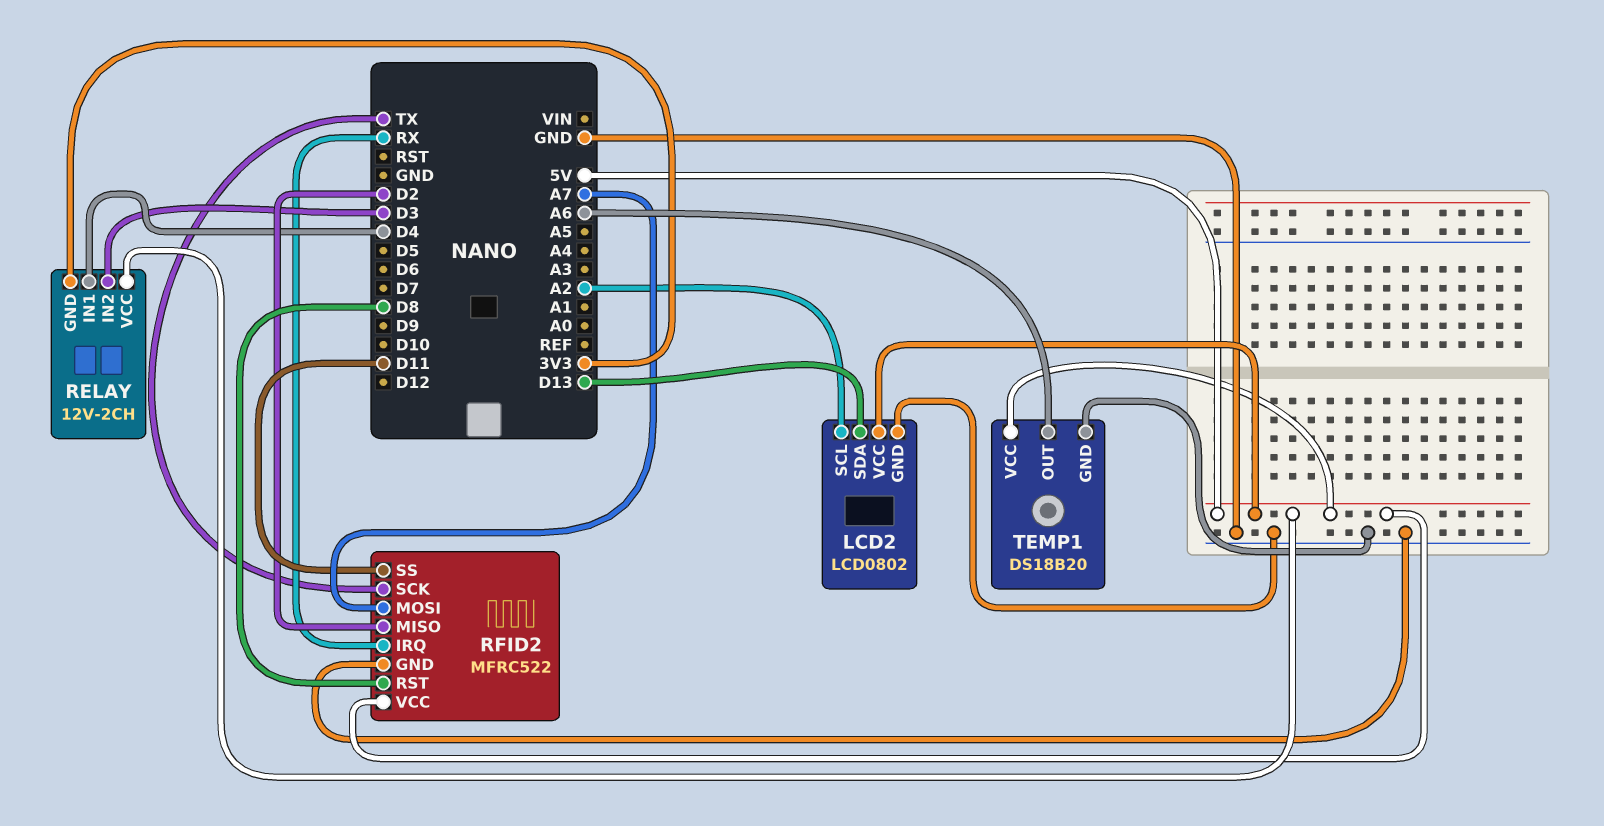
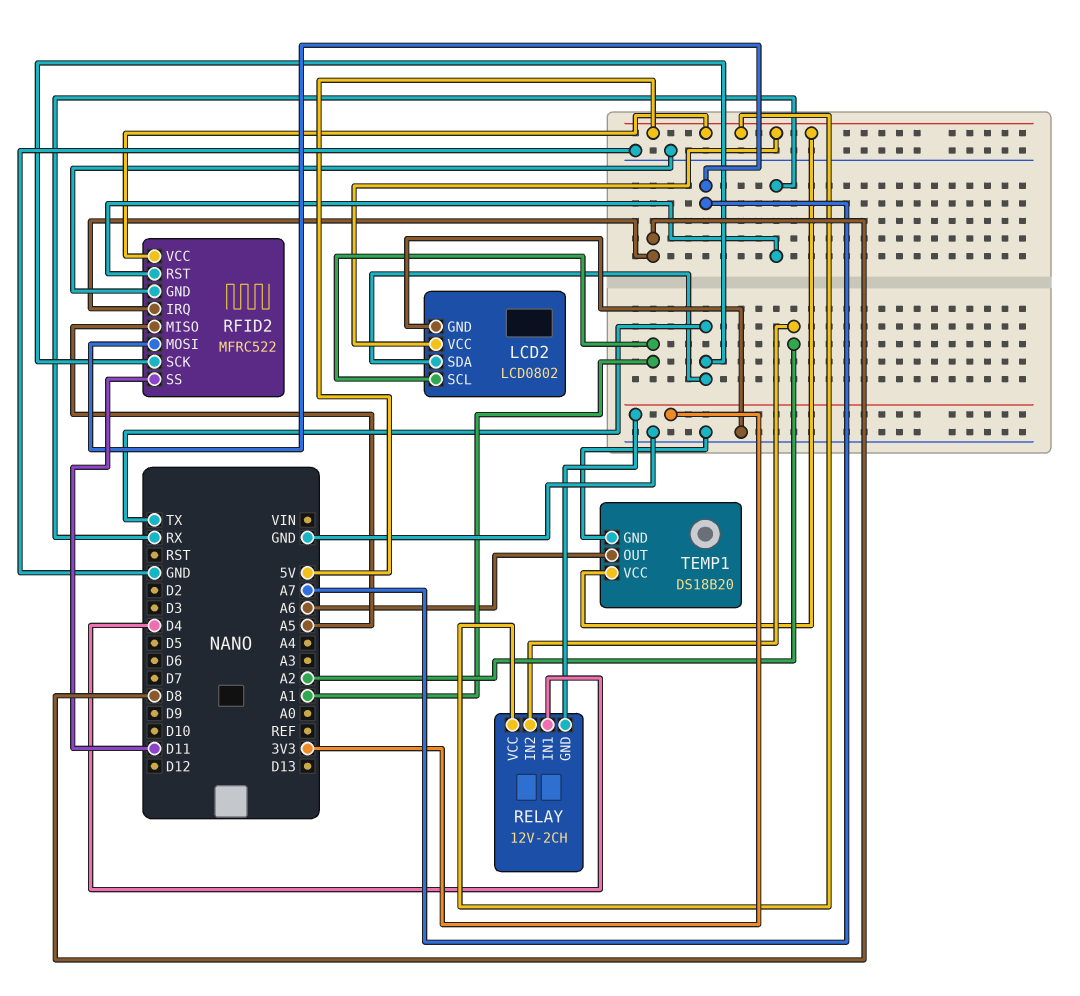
LCD2 pin SCL: A2 -> A1
LCD2 pin SDA: D13 -> TX
RELAY pin IN2: D3 -> A2
RFID2 pin IRQ: RX -> D8
RFID2 pin MISO: D2 -> A5
RFID2 pin RST: D8 -> RX

